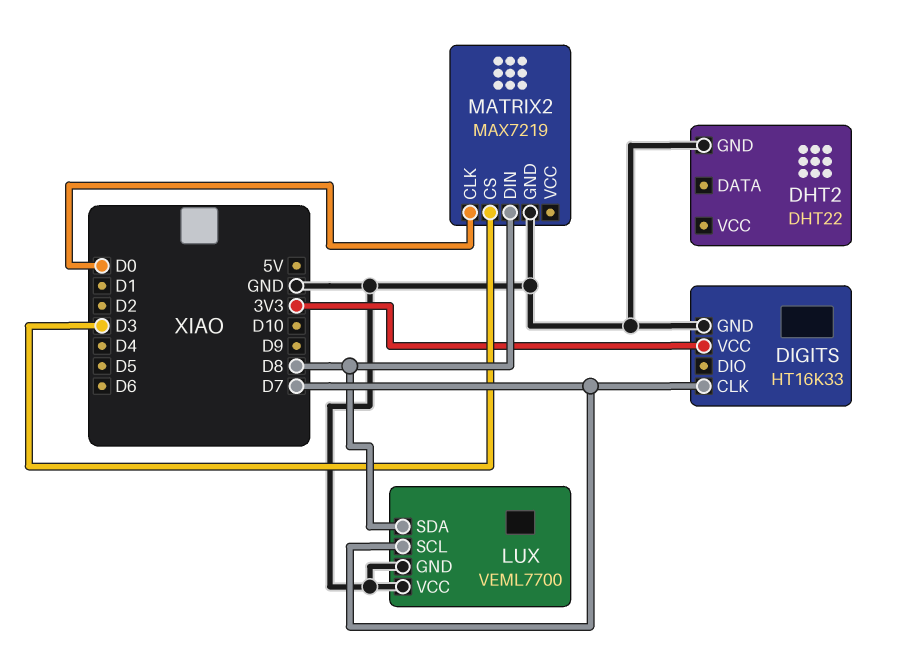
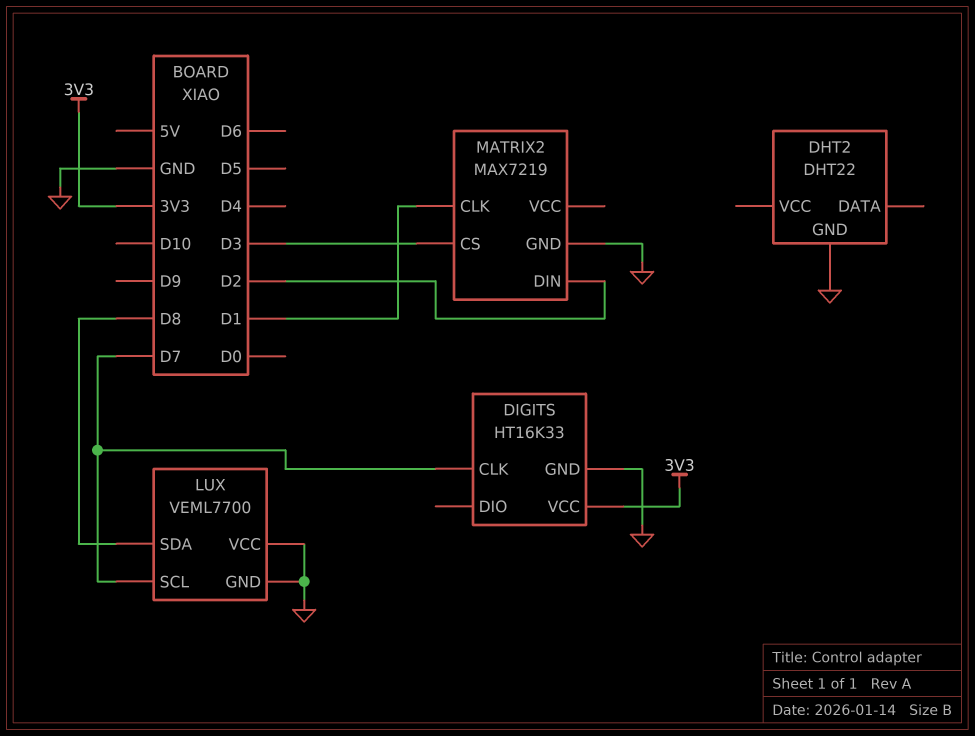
MATRIX2 pin CLK: D0 -> D1
MATRIX2 pin DIN: D8 -> D2

